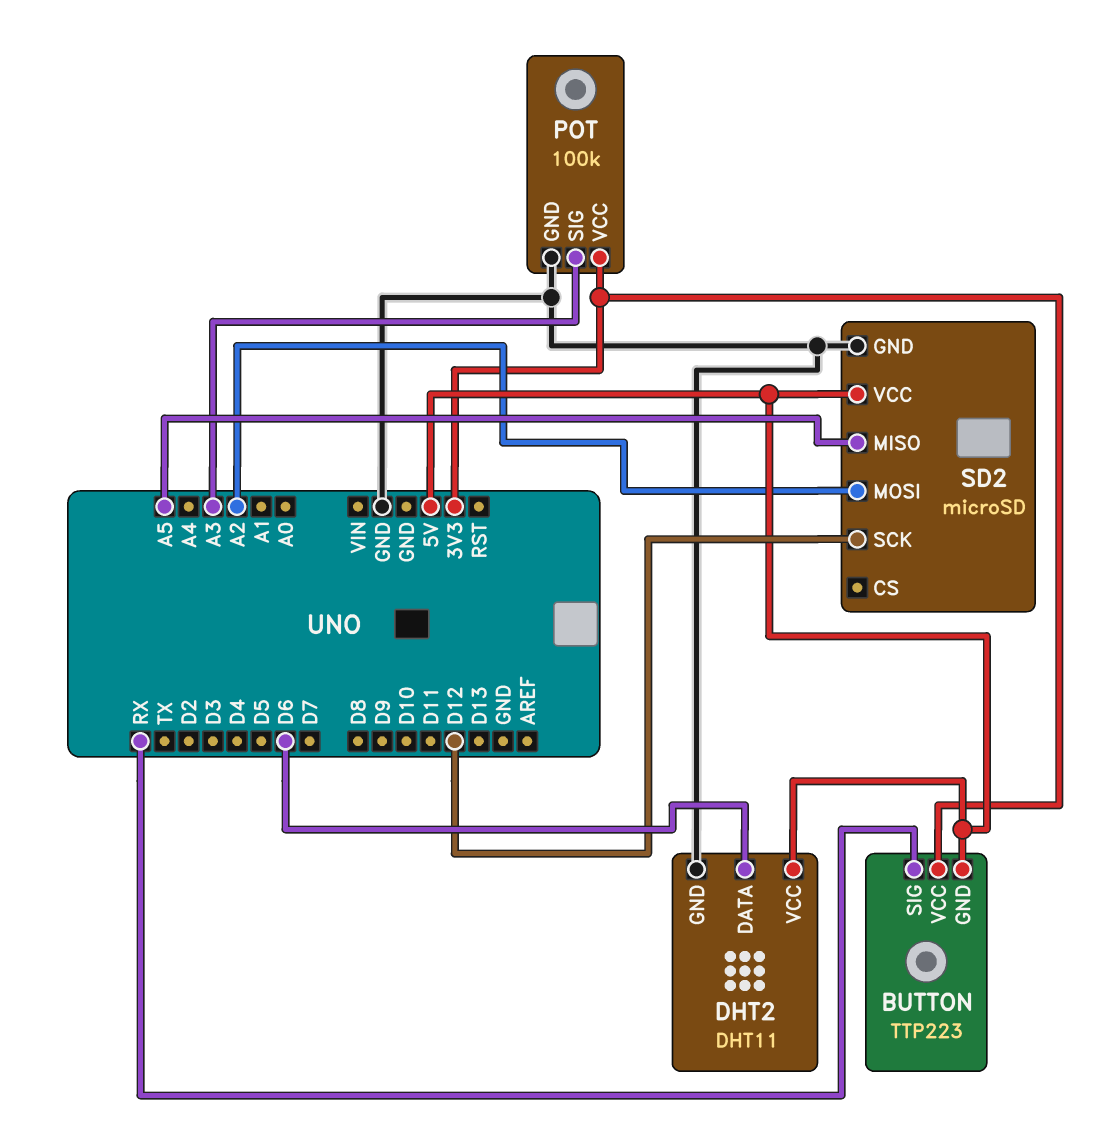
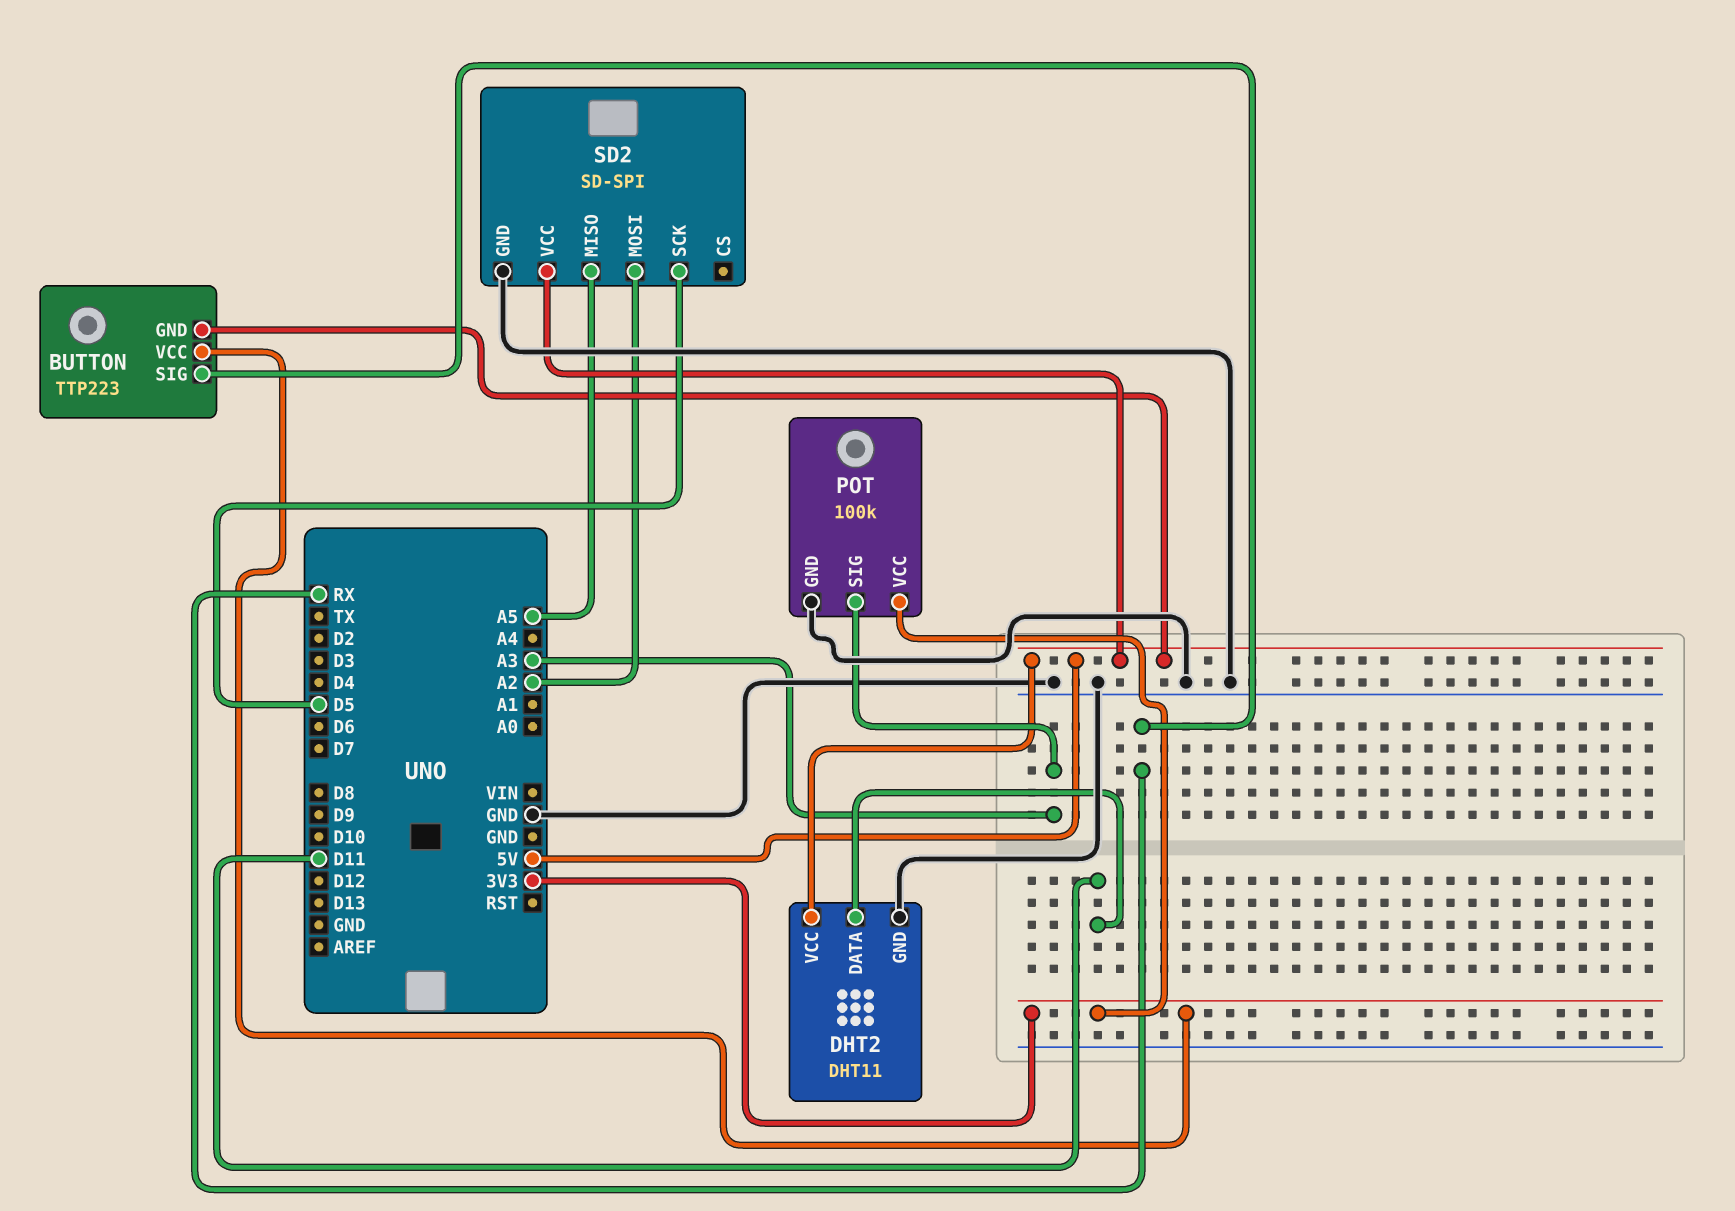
DHT2 pin DATA: D6 -> D11
SD2: microSD -> SD-SPI
SD2 pin SCK: D12 -> D5

